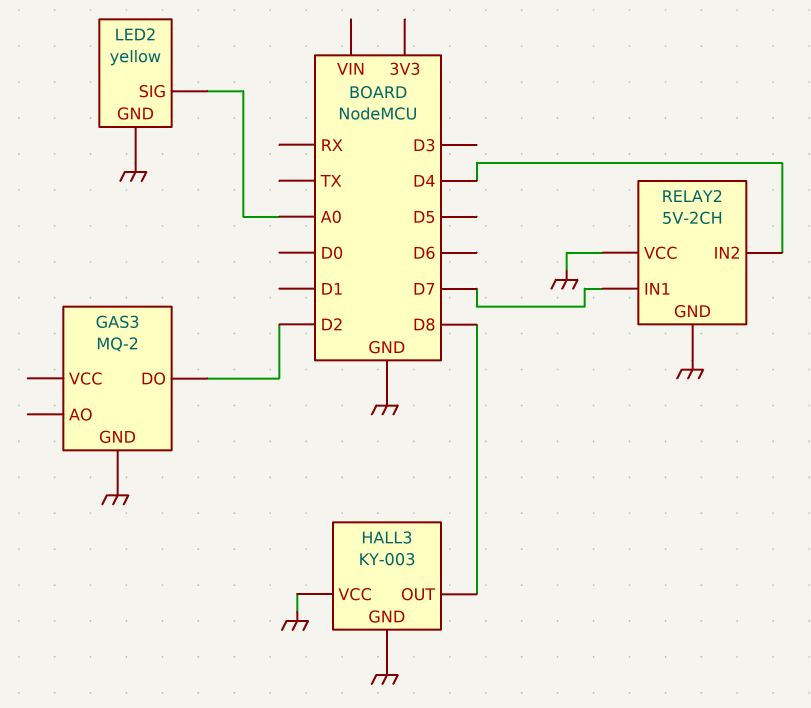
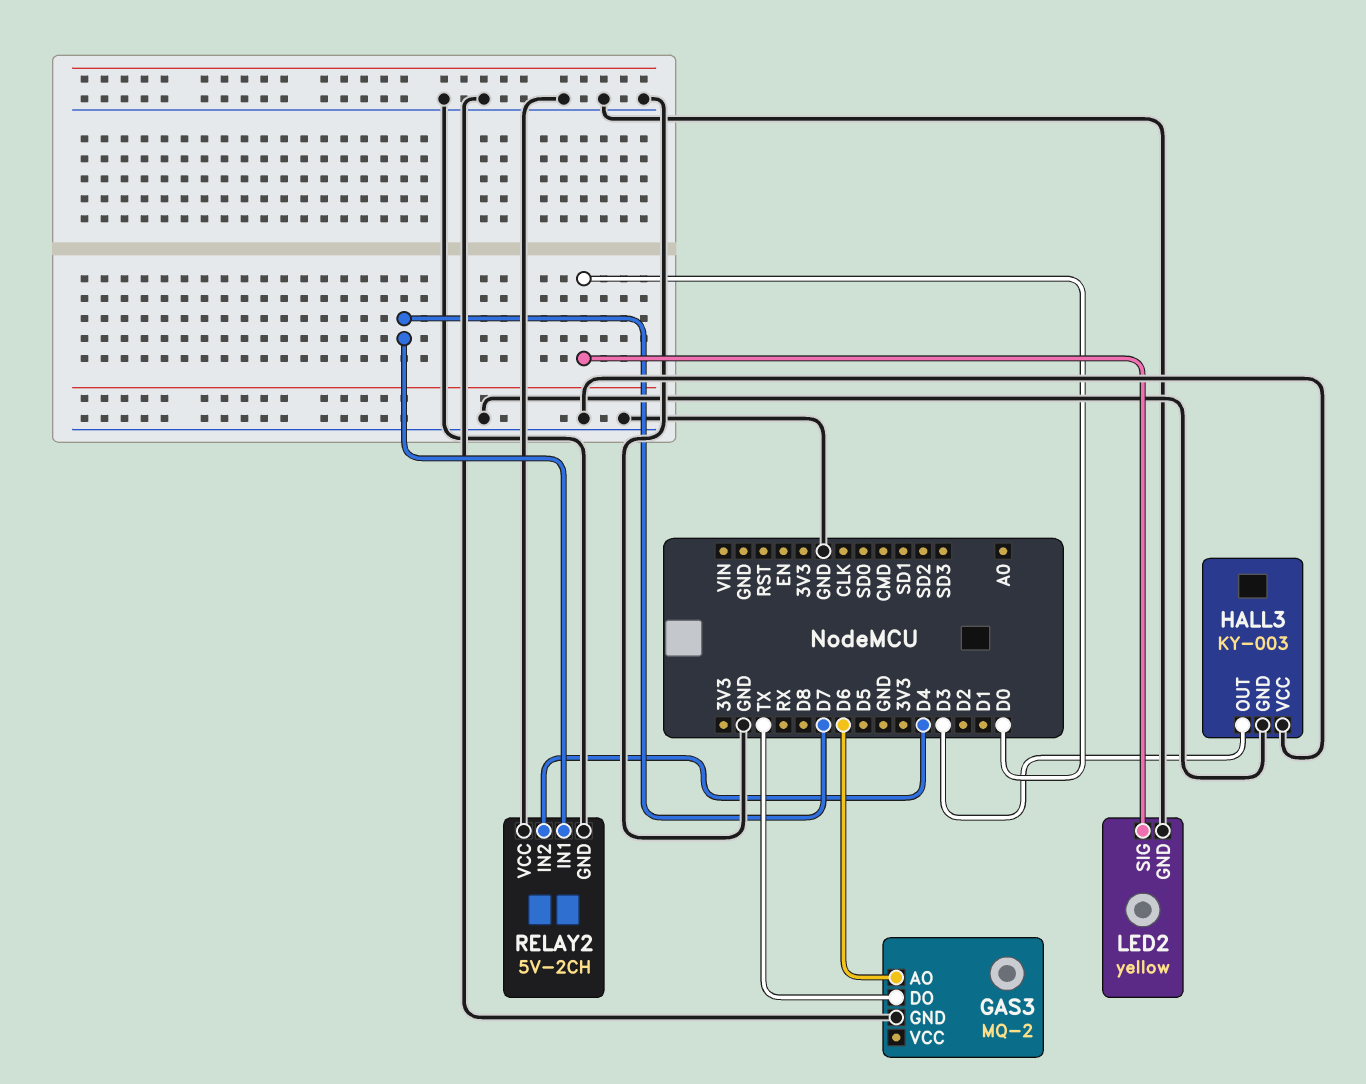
GAS3 pin AO: none -> D6
GAS3 pin DO: D2 -> TX
HALL3 pin OUT: D8 -> D3
LED2 pin SIG: A0 -> D0

